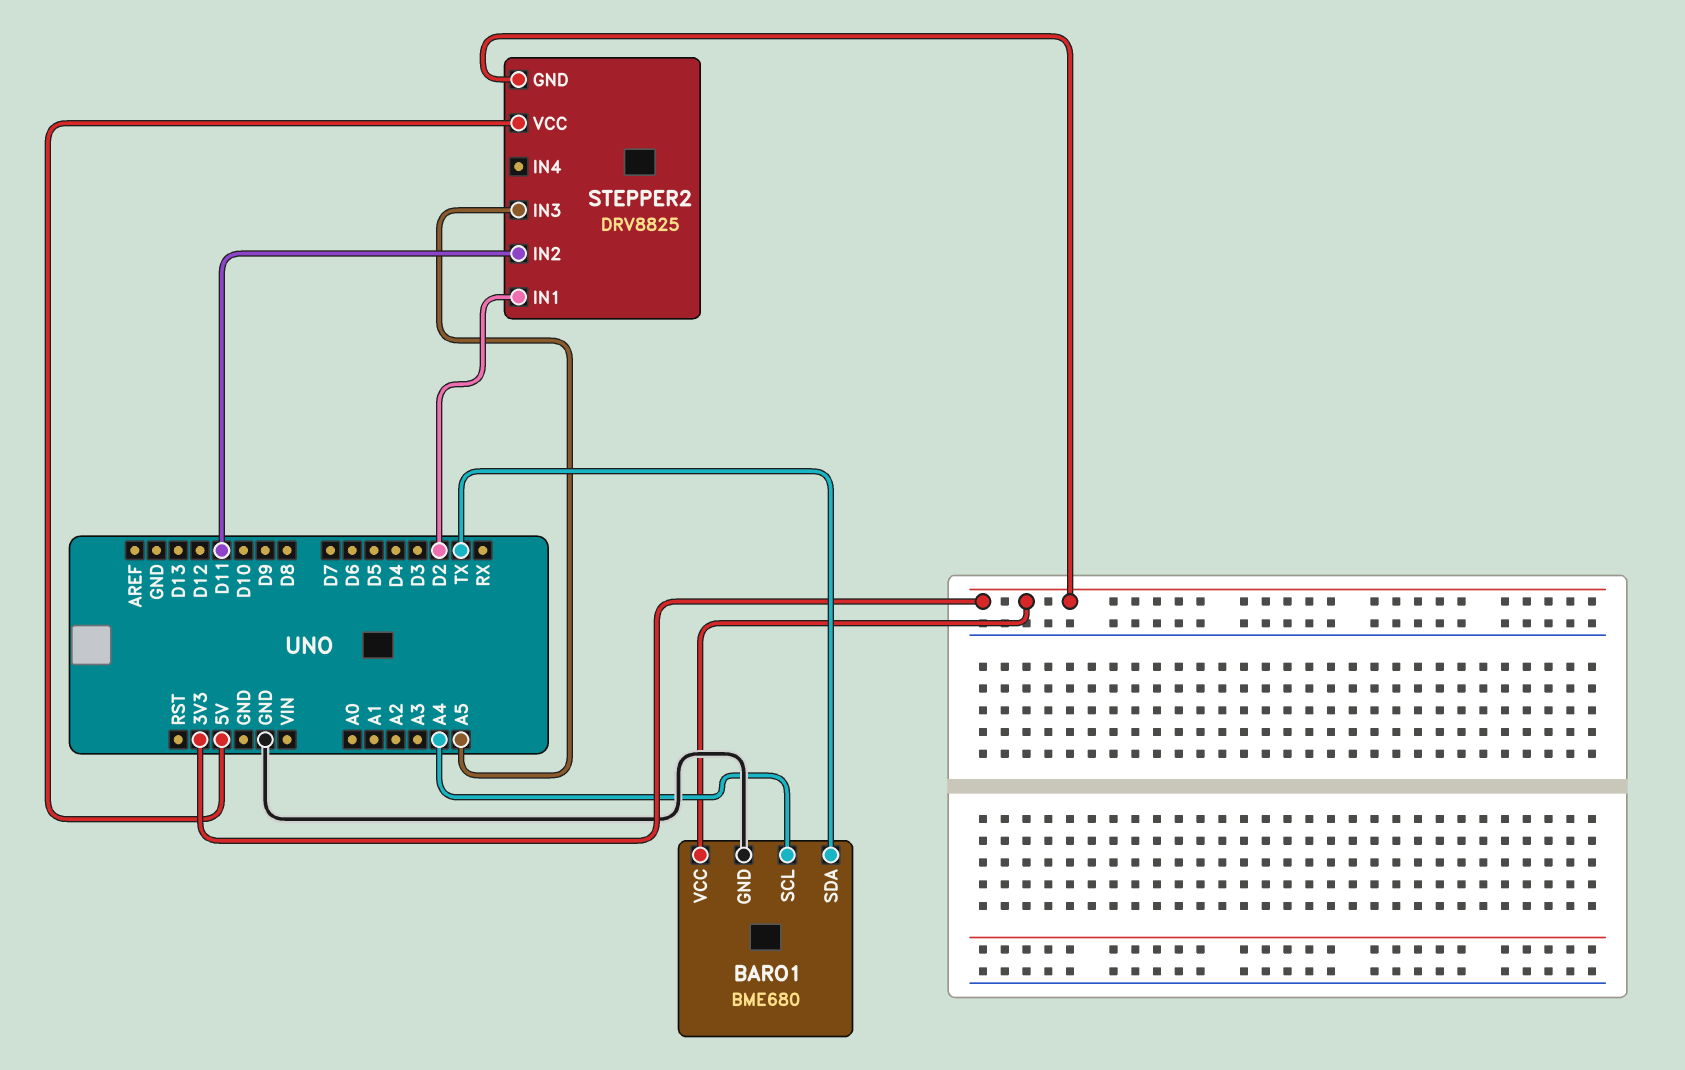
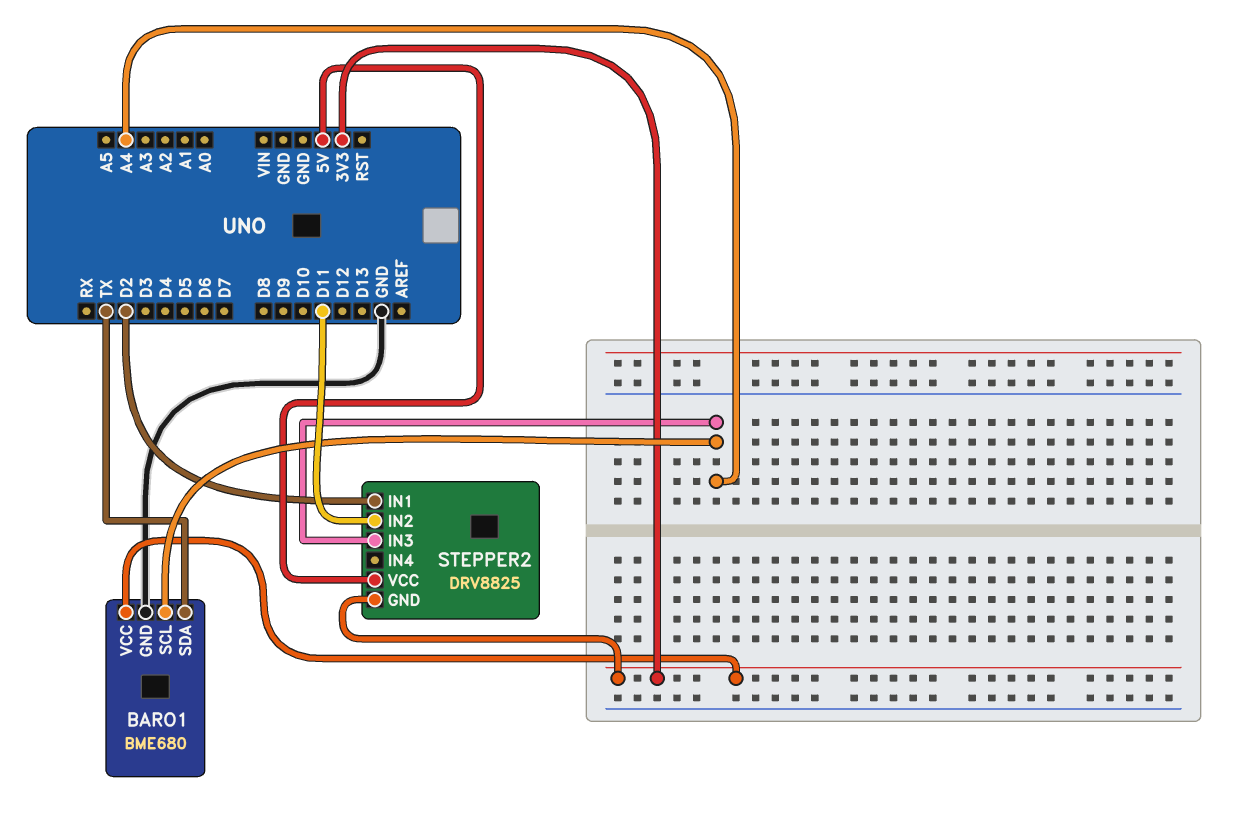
STEPPER2 pin IN3: A5 -> A4

